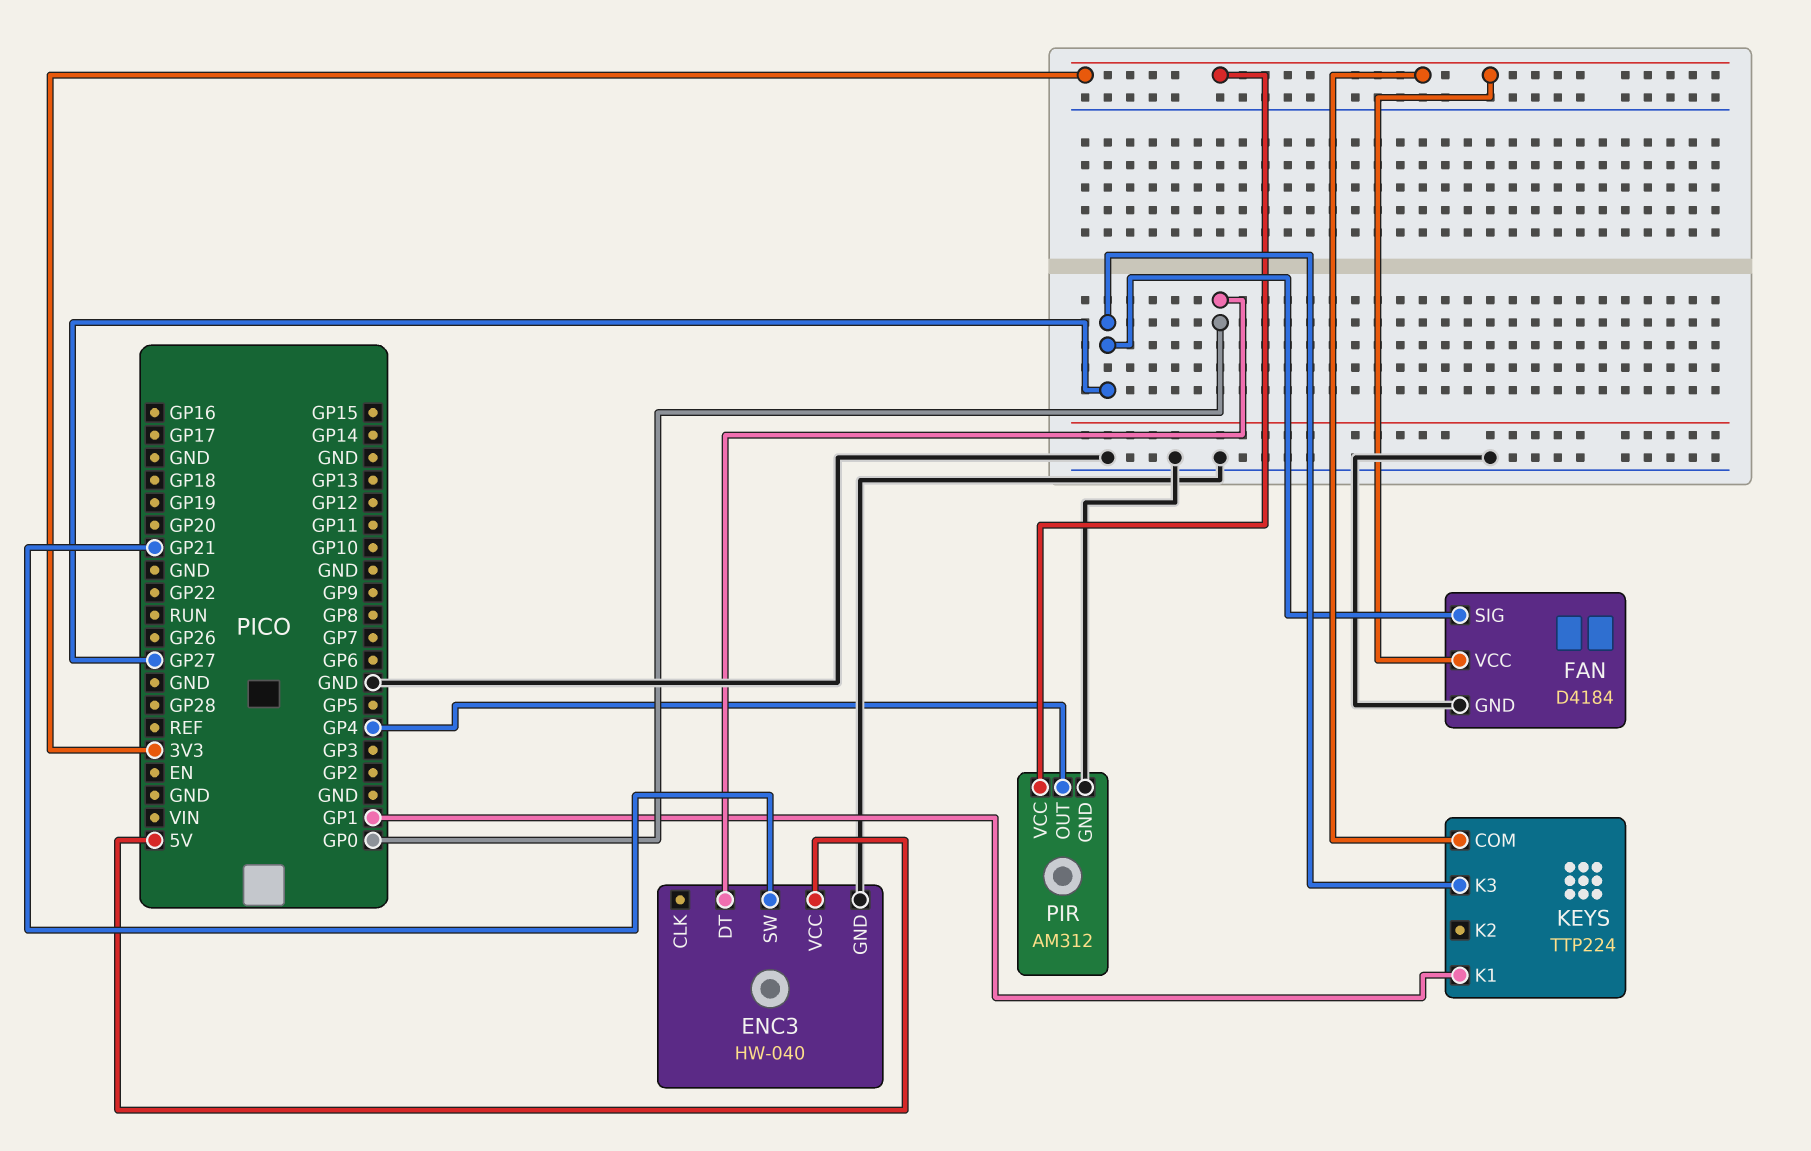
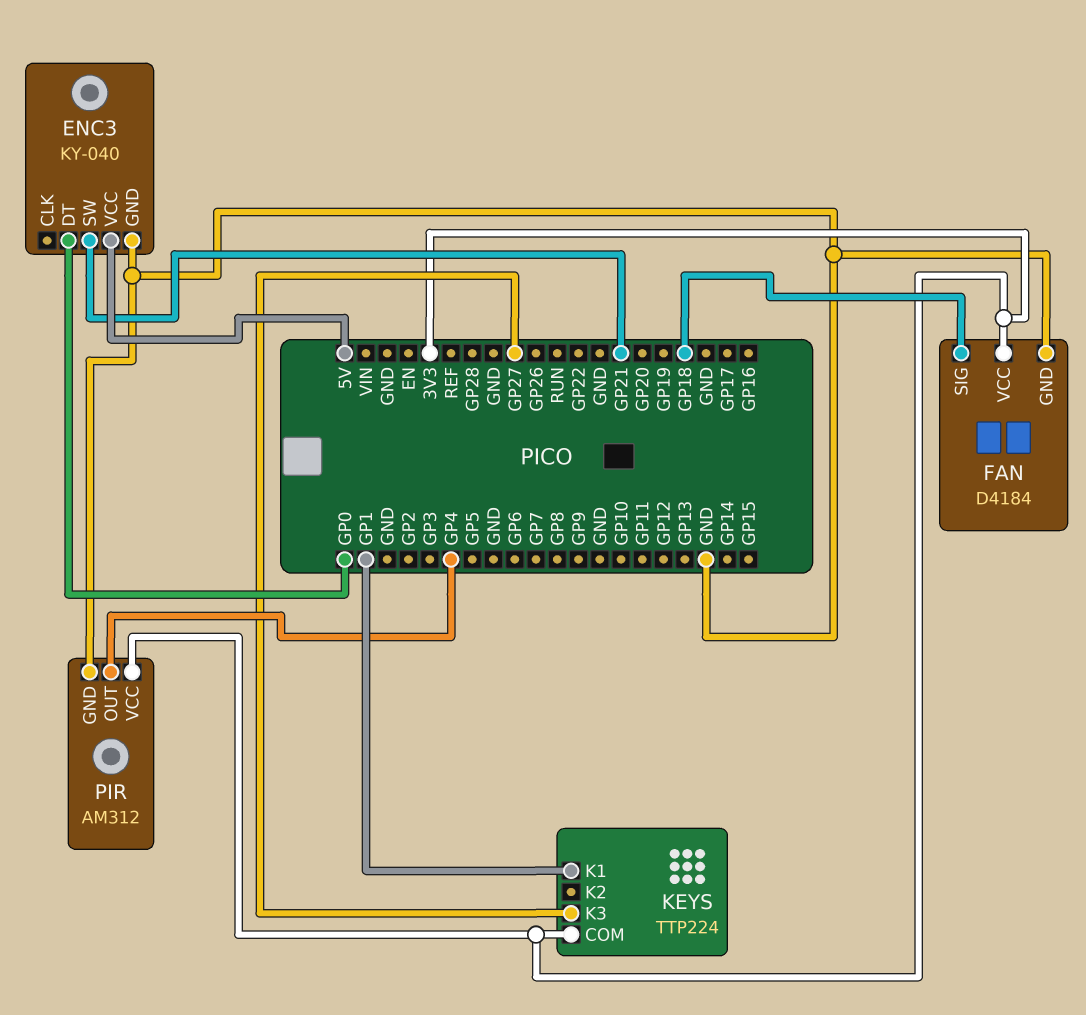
ENC3: HW-040 -> KY-040
FAN pin SIG: GP27 -> GP18

